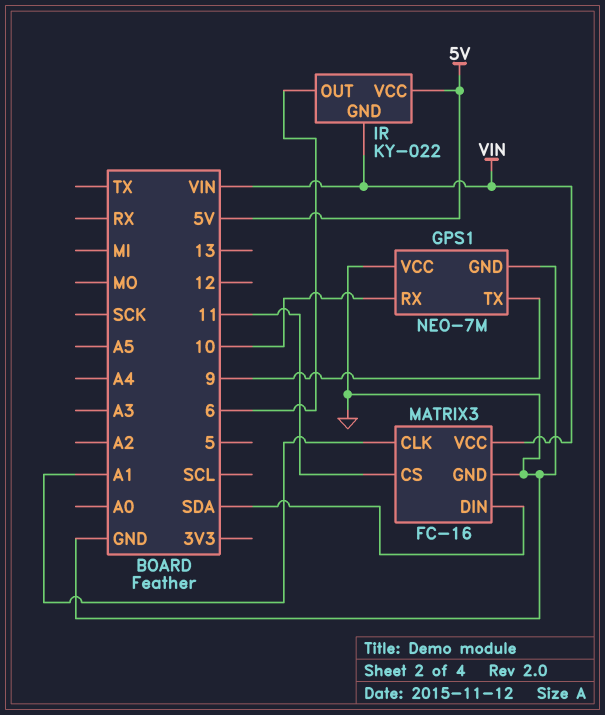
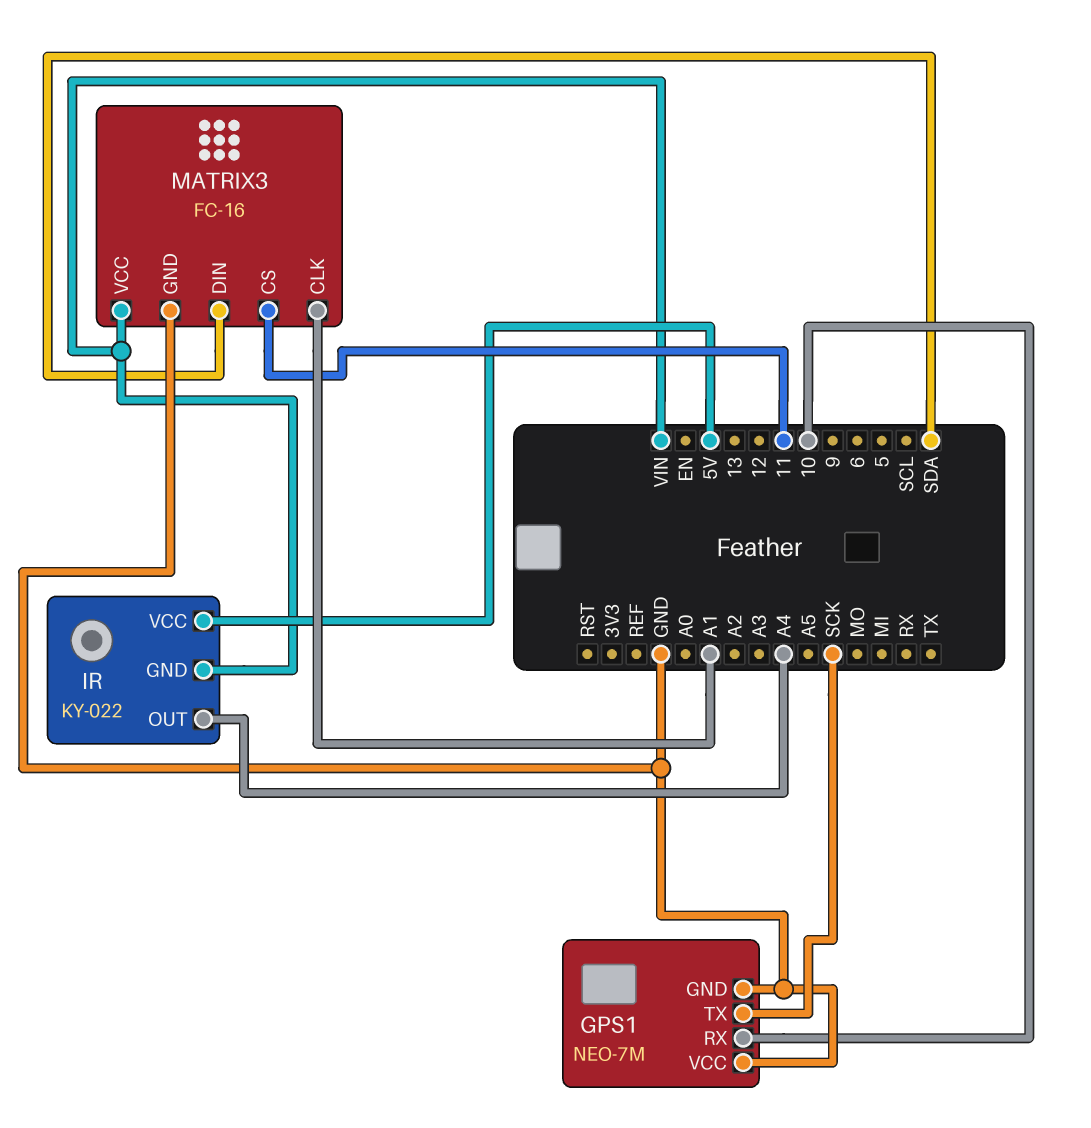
GPS1 pin TX: 9 -> SCK
IR pin OUT: 6 -> A4

